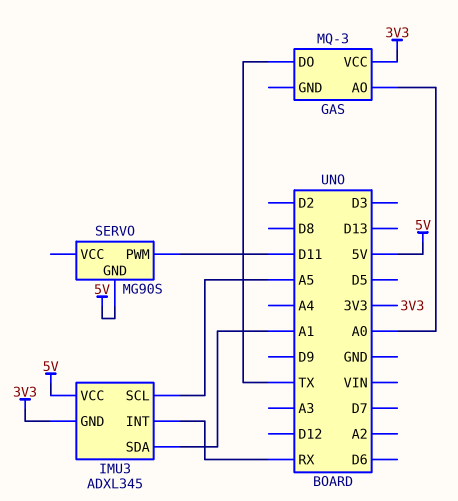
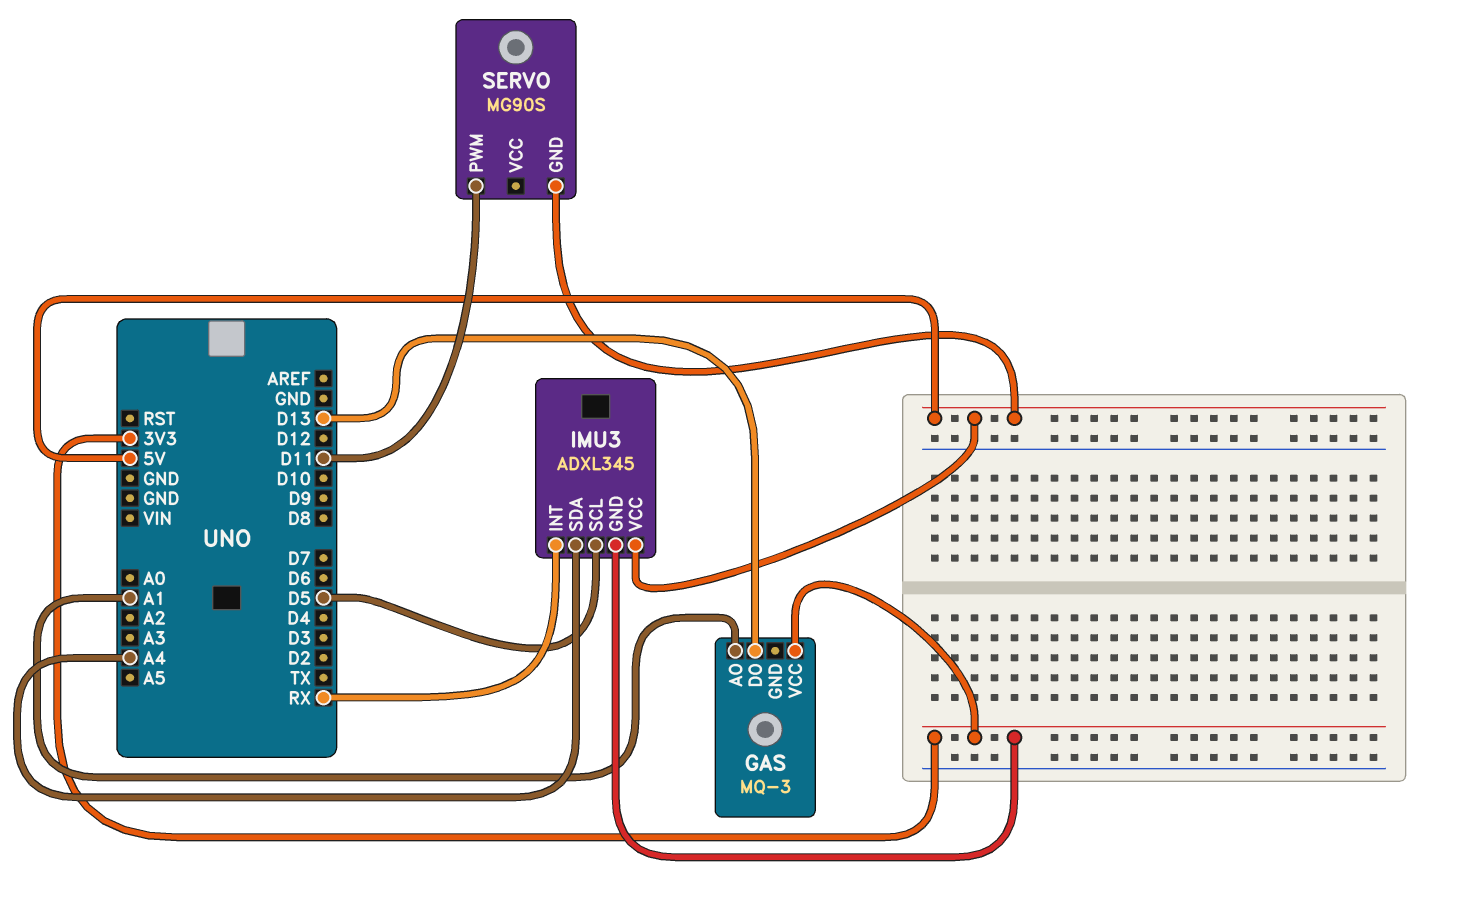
GAS pin AO: A0 -> A1
GAS pin DO: TX -> D13
IMU3 pin SCL: A5 -> D5
IMU3 pin SDA: A1 -> A4

